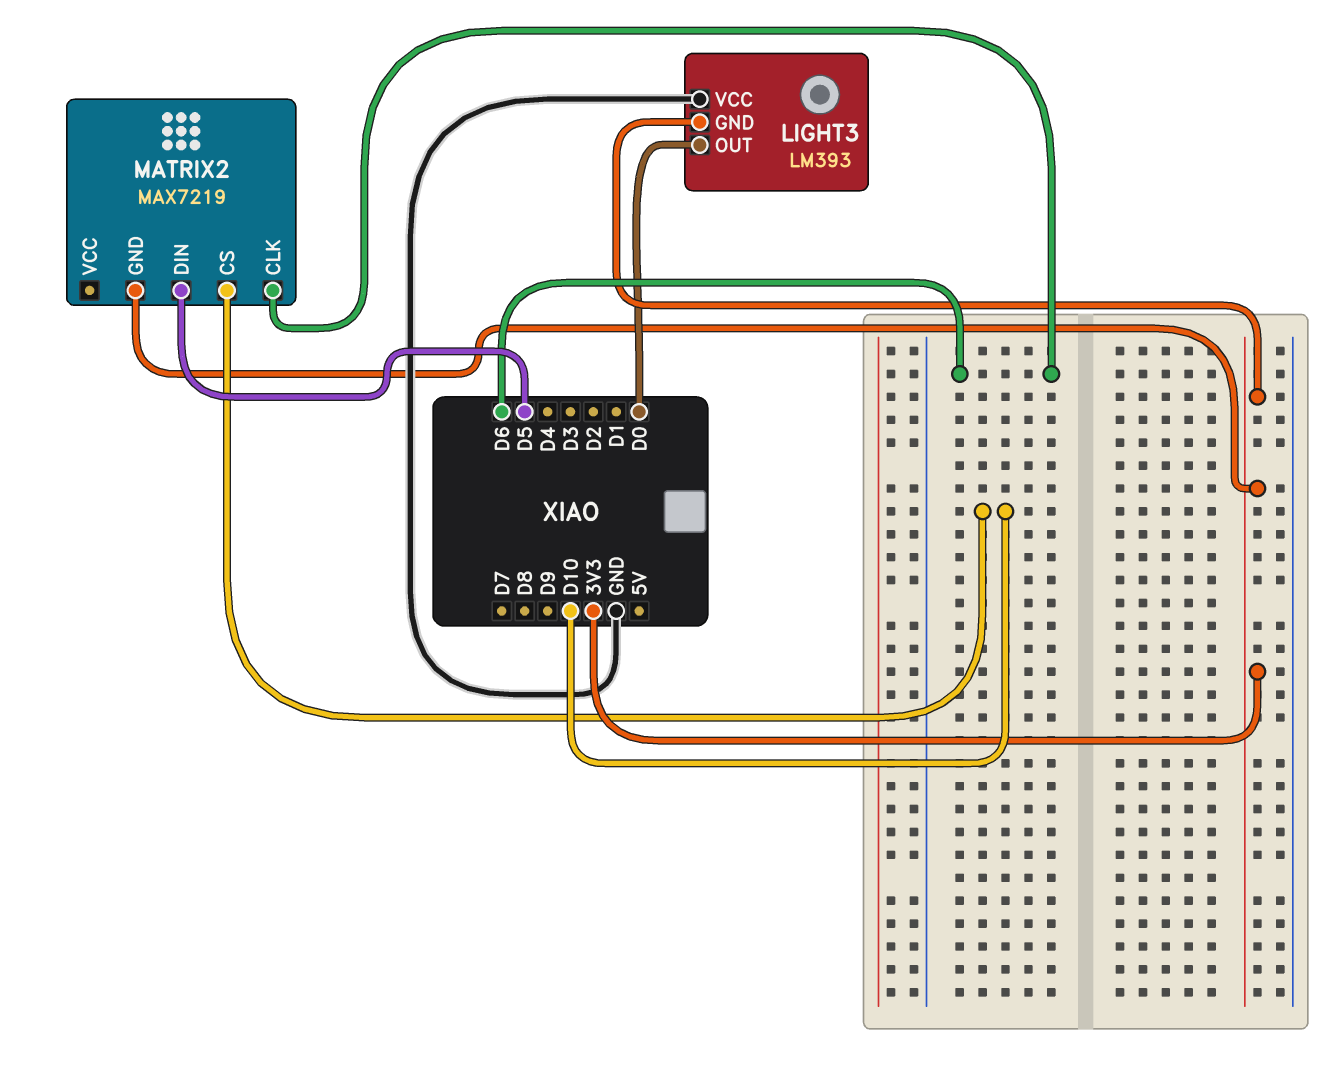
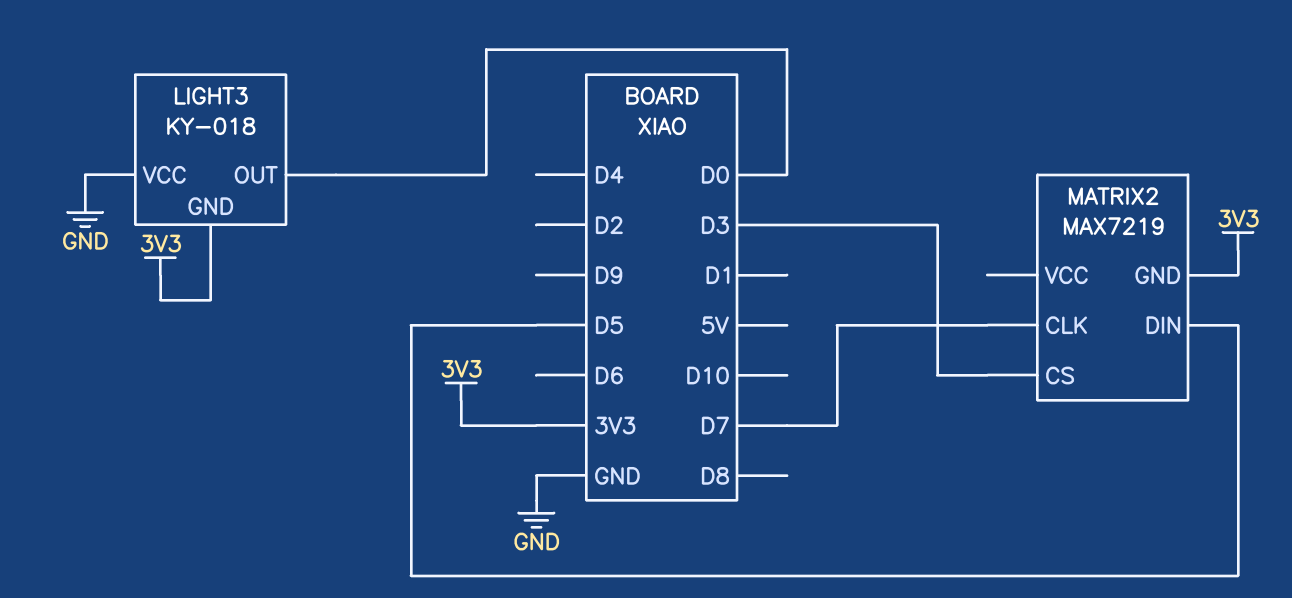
LIGHT3: LM393 -> KY-018
MATRIX2 pin CLK: D6 -> D7
MATRIX2 pin CS: D10 -> D3

